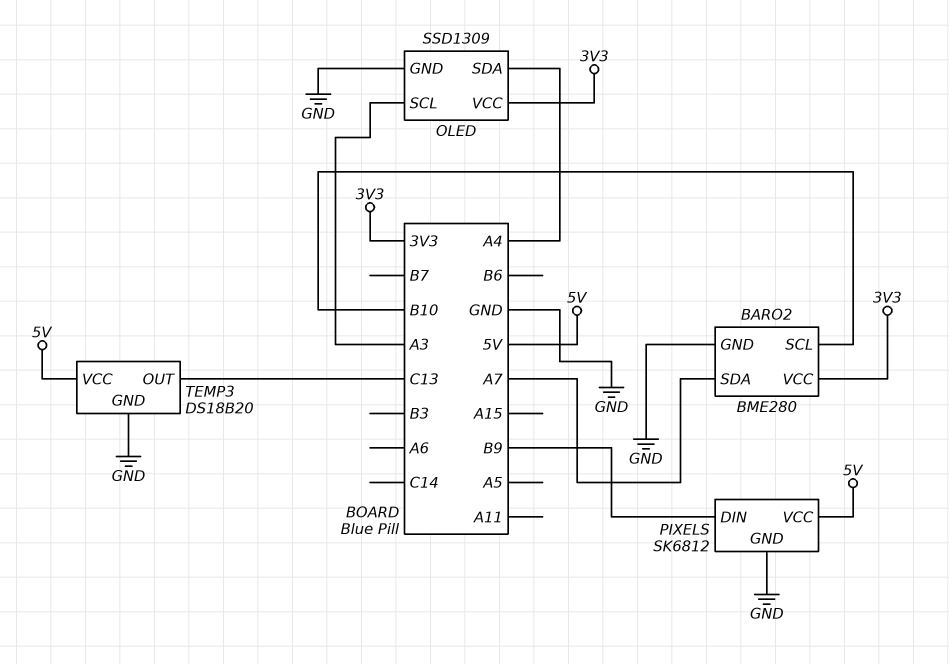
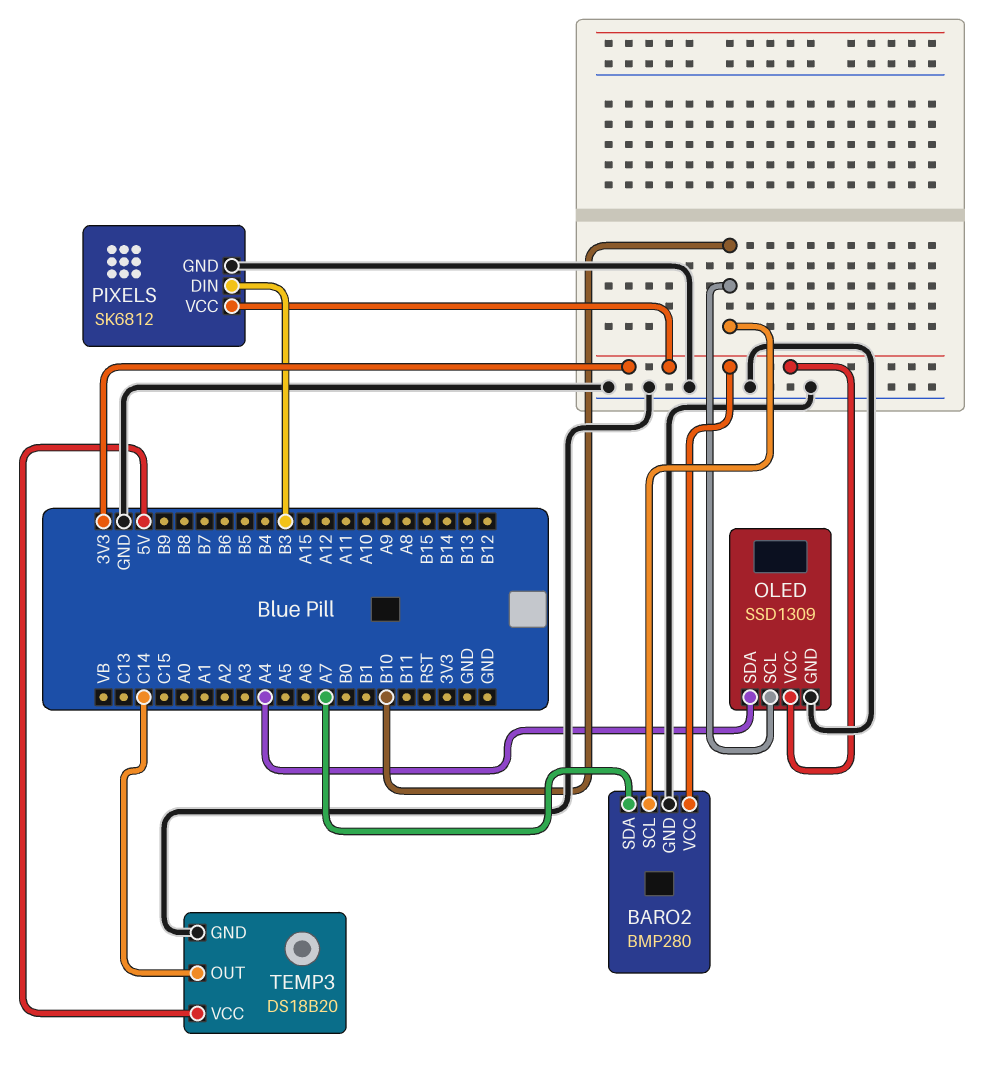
BARO2: BME280 -> BMP280
OLED pin SCL: A3 -> B10
PIXELS pin DIN: B9 -> B3
PIXELS pin VCC: 5V -> 3V3
TEMP3 pin OUT: C13 -> C14

